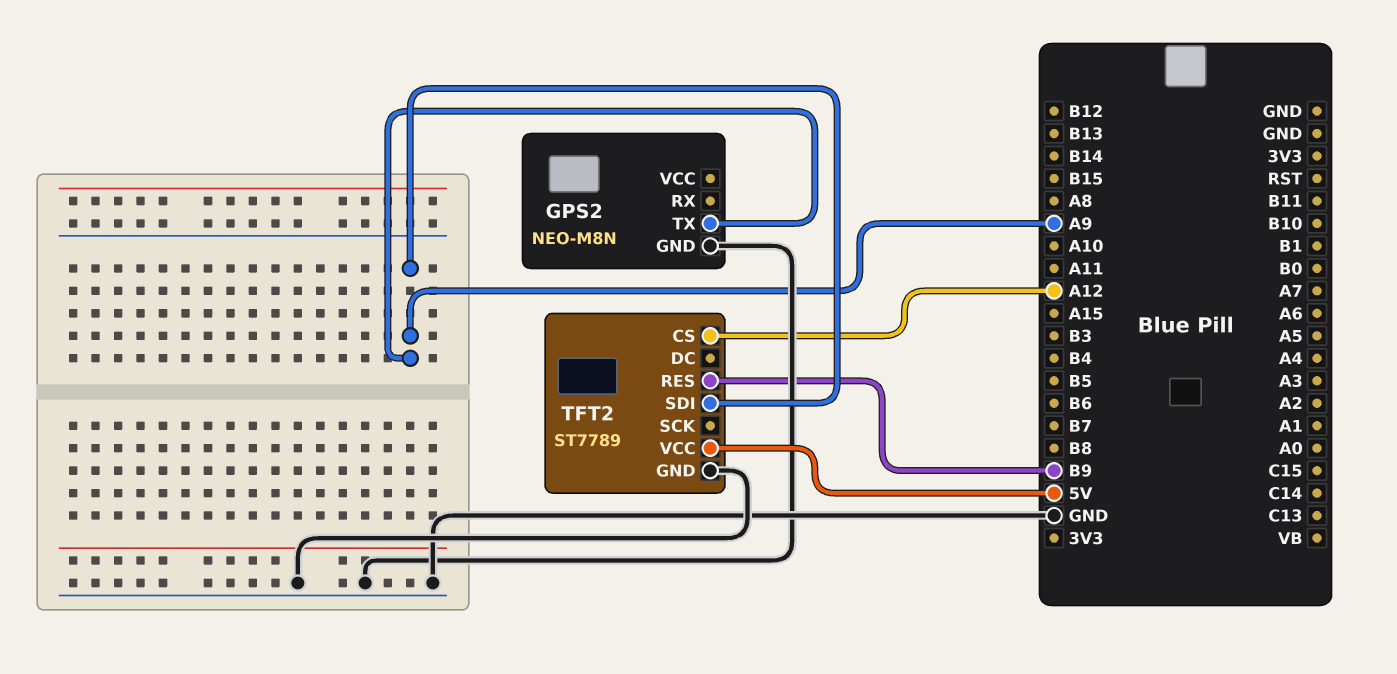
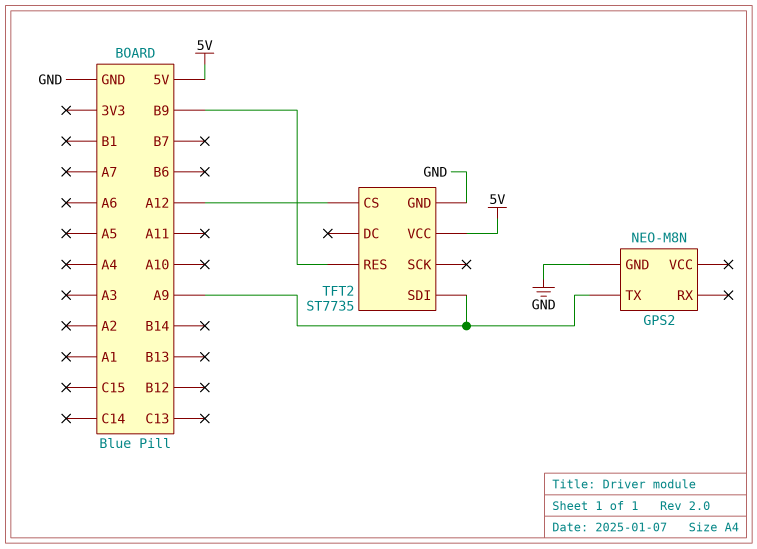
TFT2: ST7789 -> ST7735

